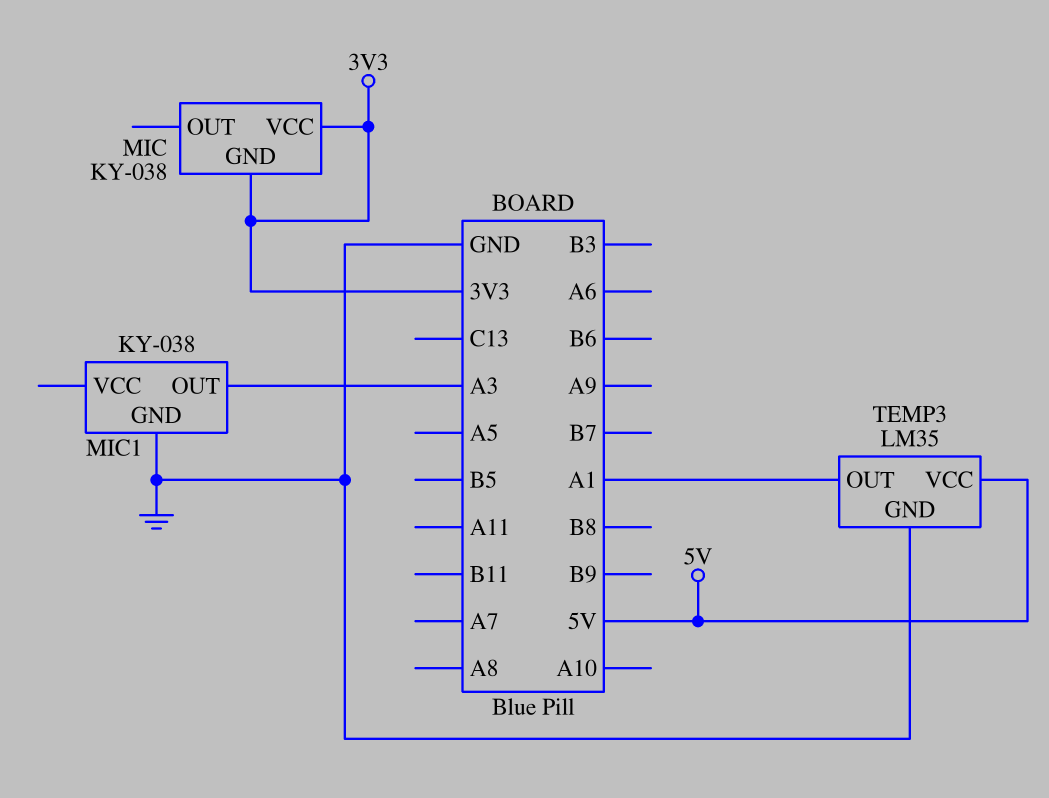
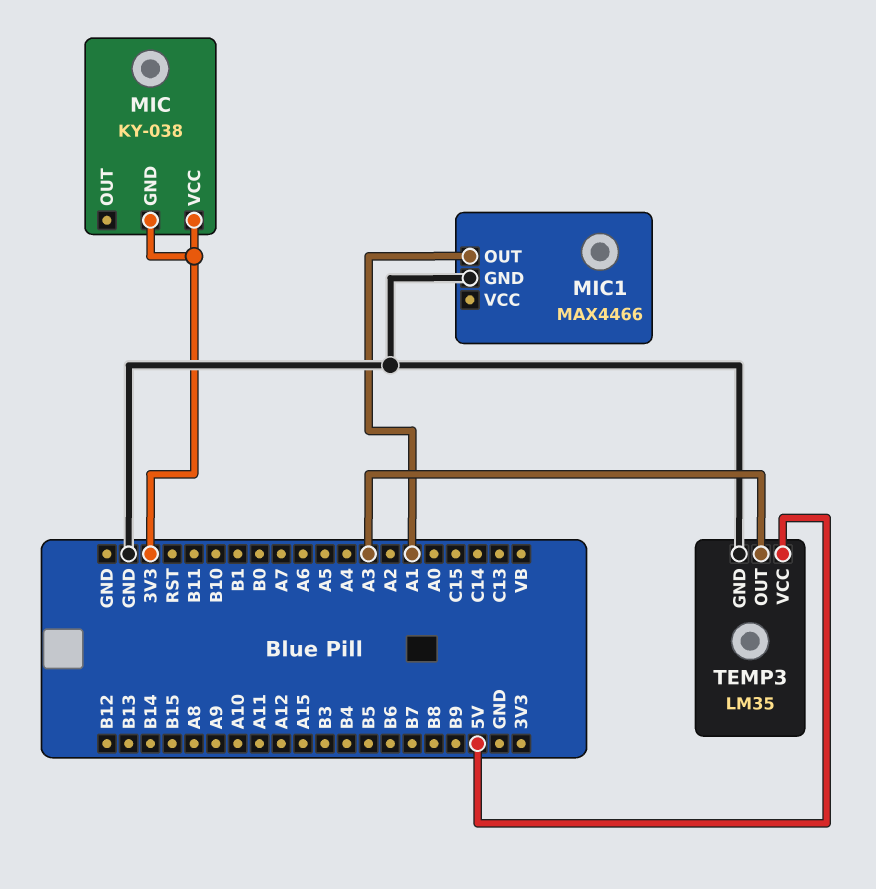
MIC1: KY-038 -> MAX4466
MIC1 pin OUT: A3 -> A1
TEMP3 pin OUT: A1 -> A3

